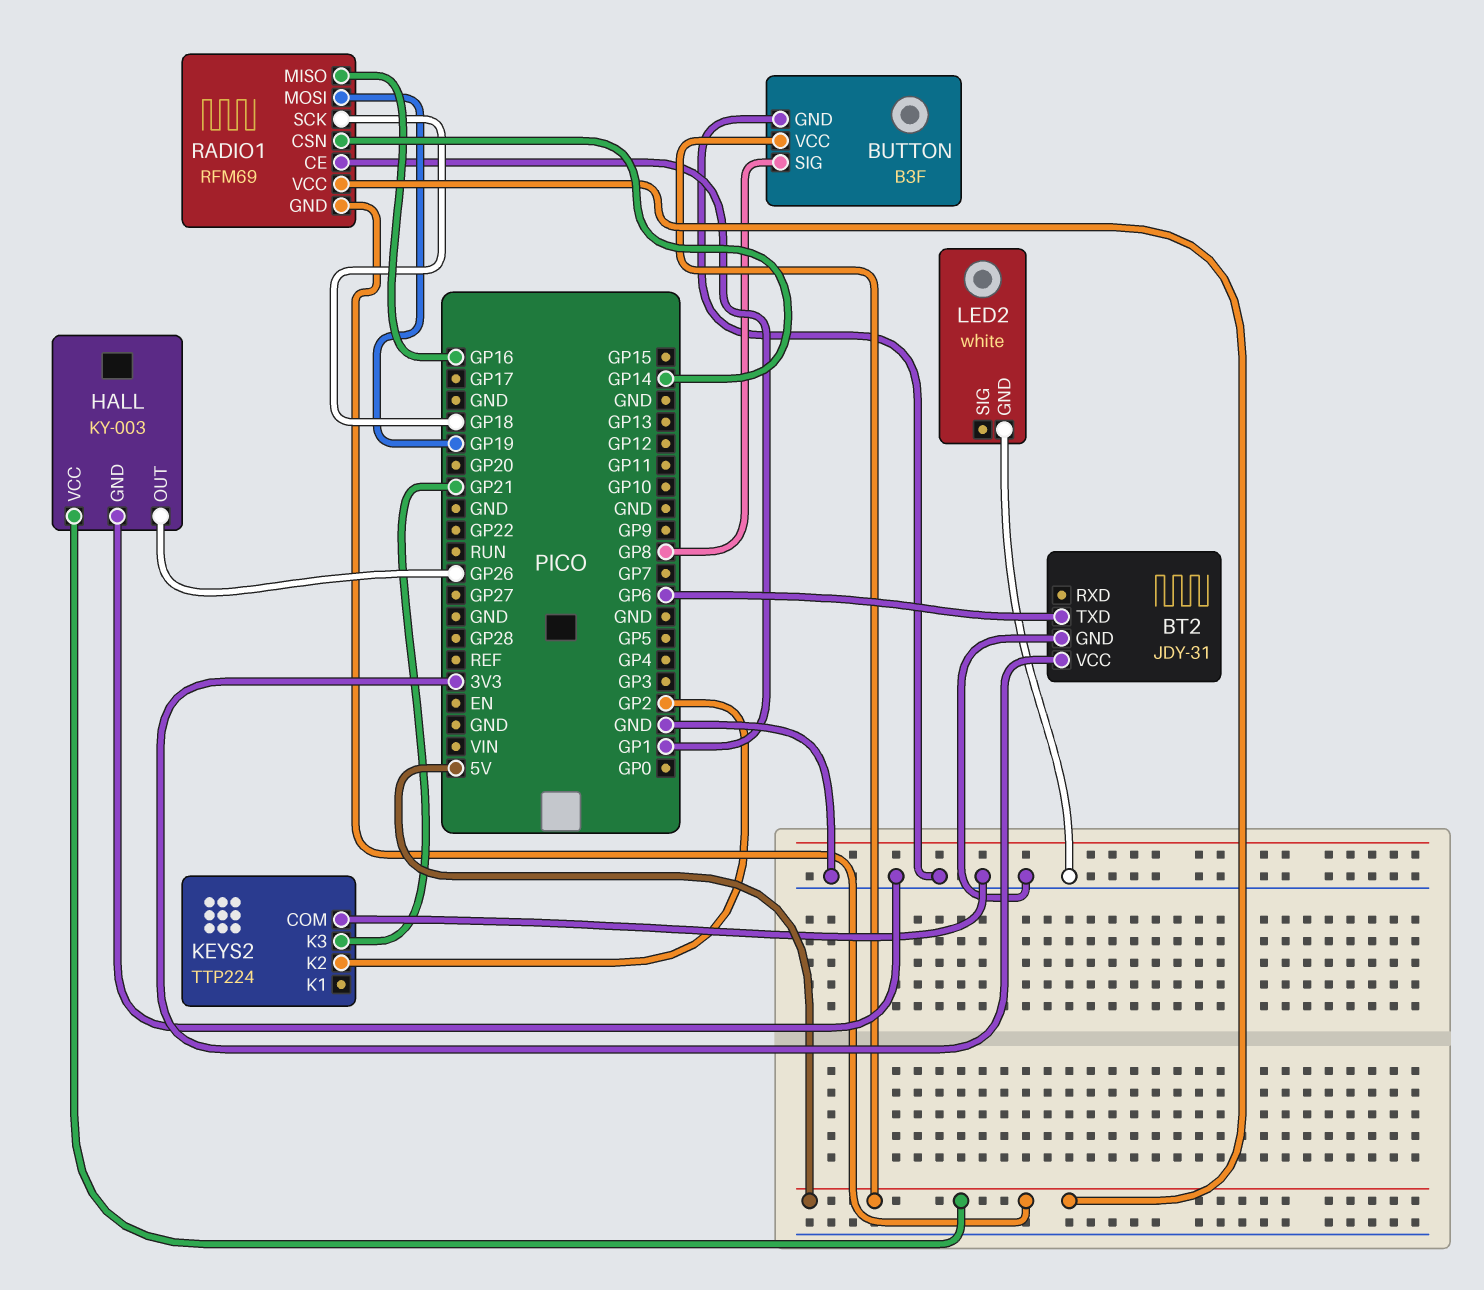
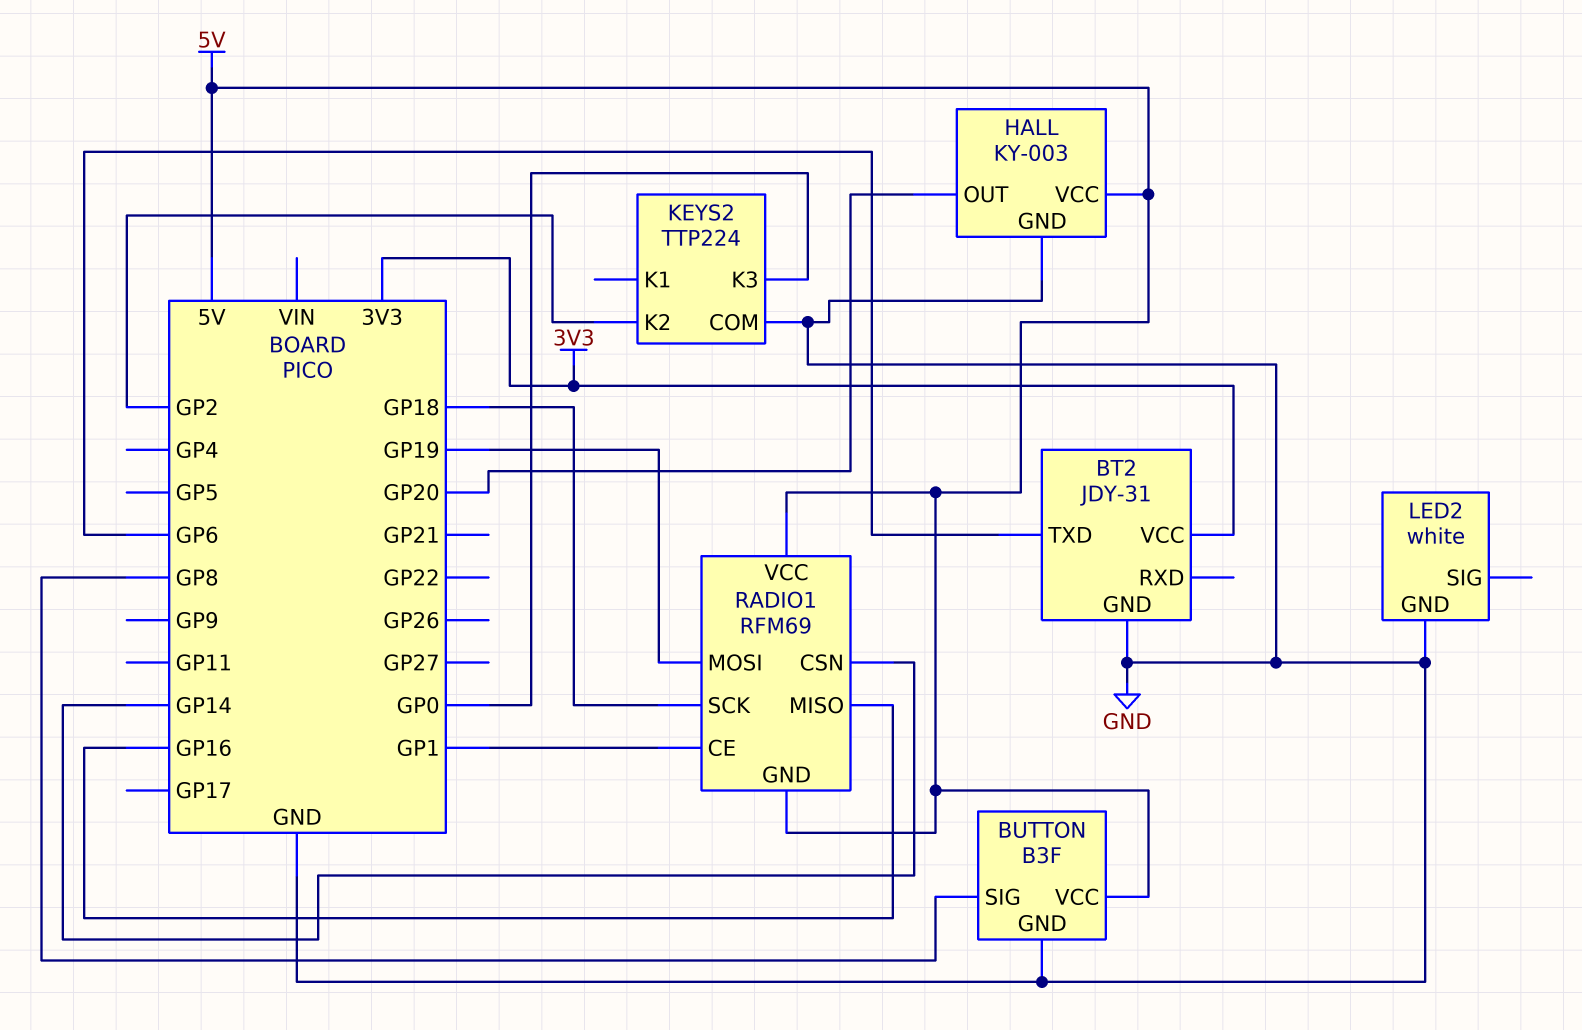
HALL pin OUT: GP26 -> GP20
KEYS2 pin K3: GP21 -> GP0

